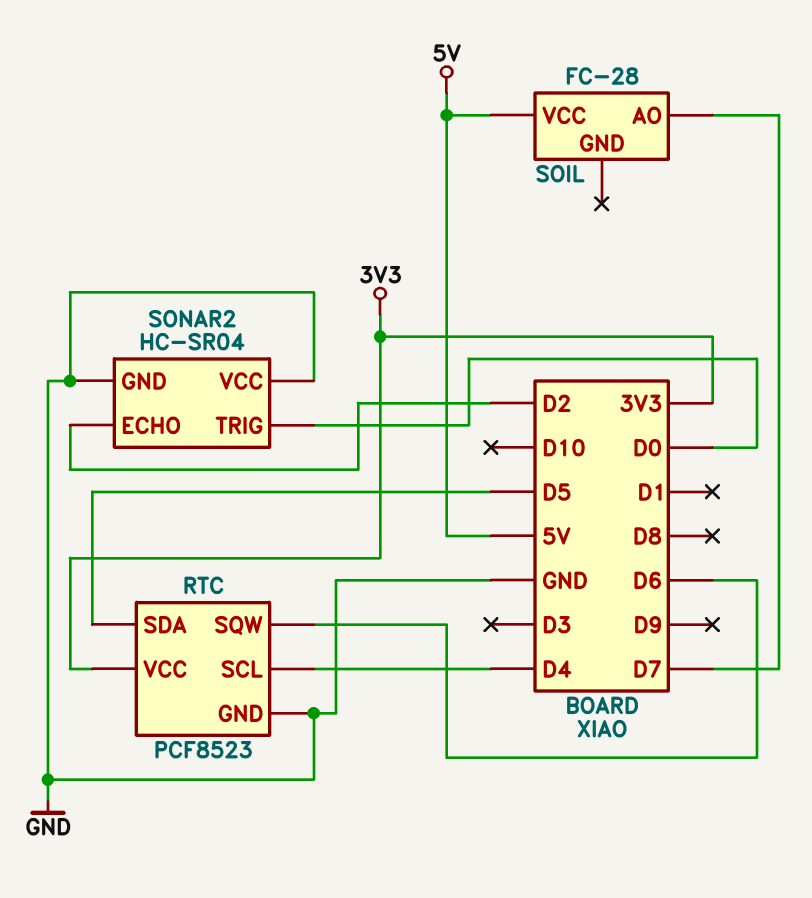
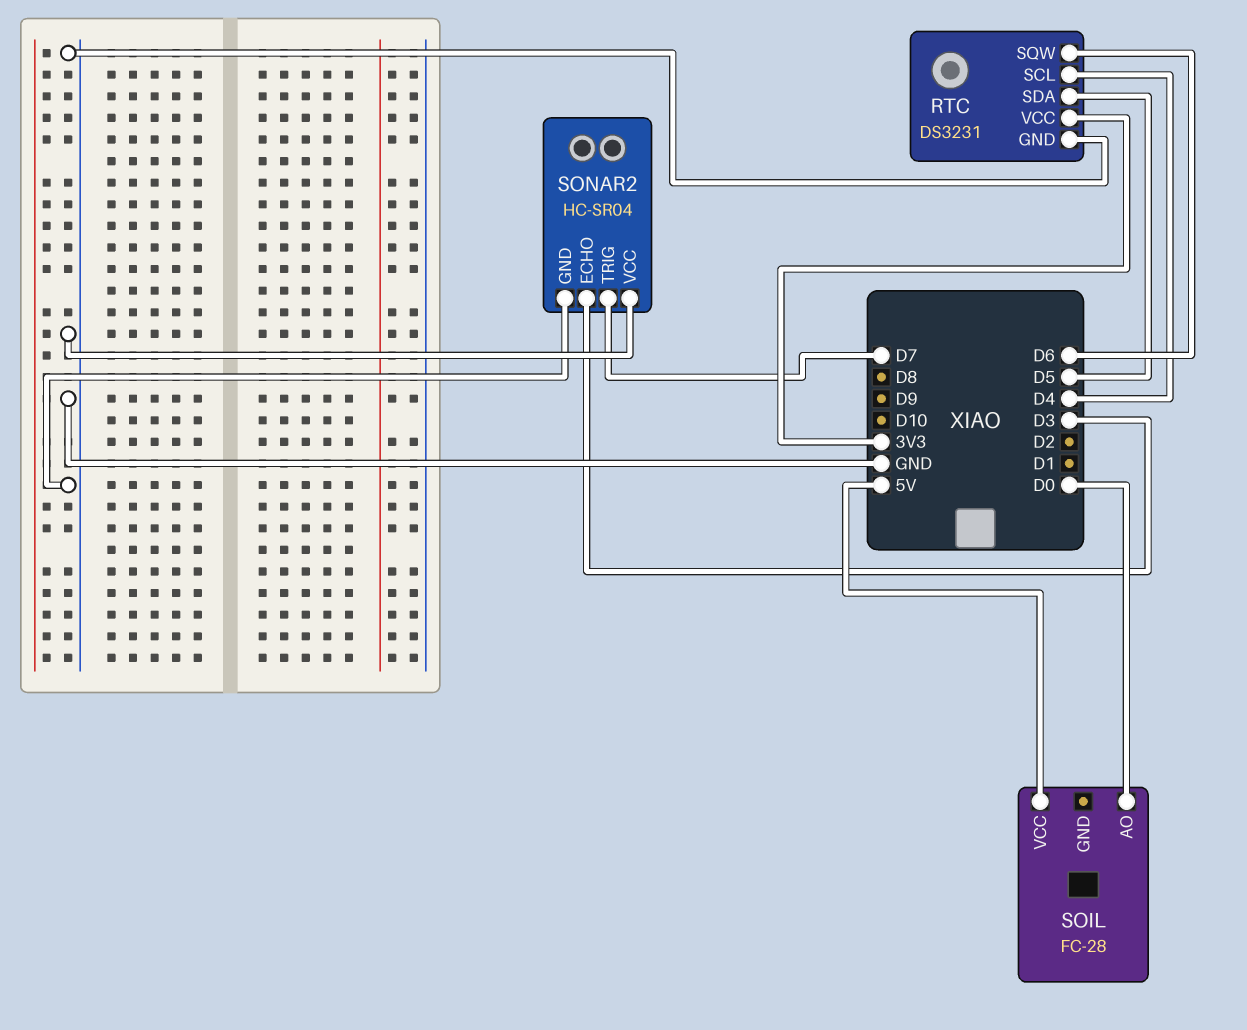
RTC: PCF8523 -> DS3231
SOIL pin AO: D7 -> D0
SONAR2 pin ECHO: D2 -> D3
SONAR2 pin TRIG: D0 -> D7

